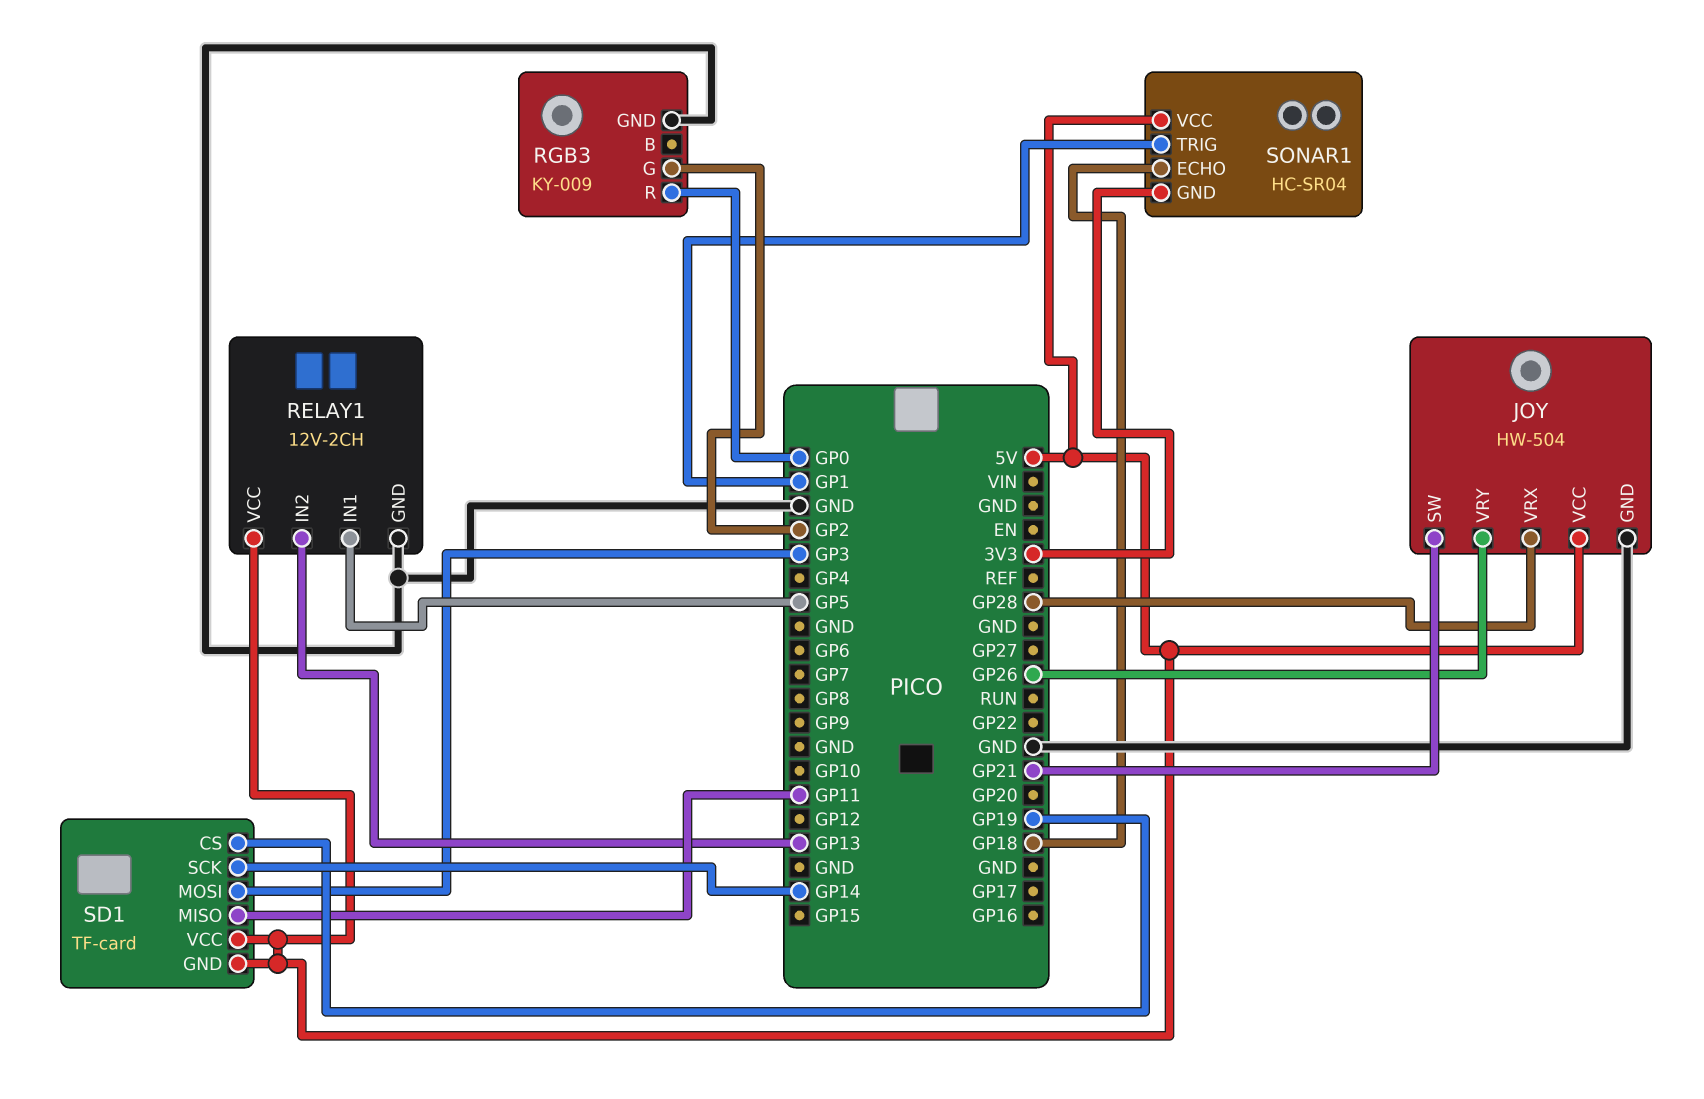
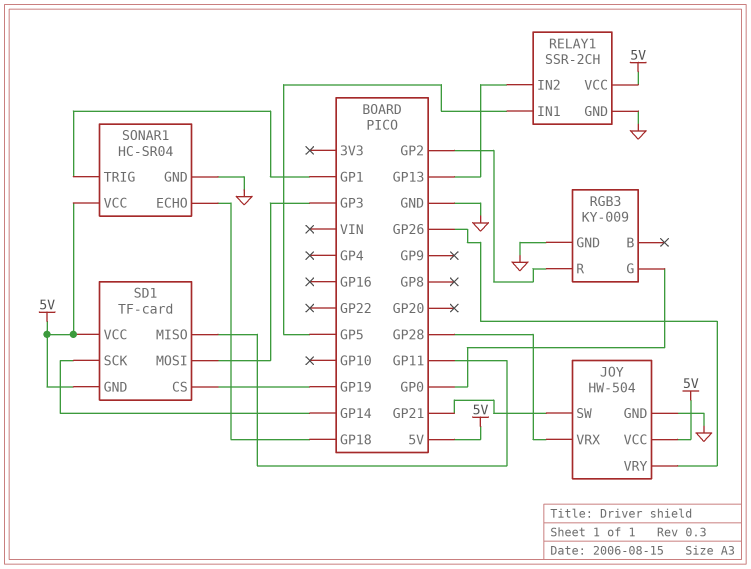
RELAY1: 12V-2CH -> SSR-2CH
RGB3 pin G: GP2 -> GP0
RGB3 pin R: GP0 -> GP2
SONAR1 pin GND: 3V3 -> GND

